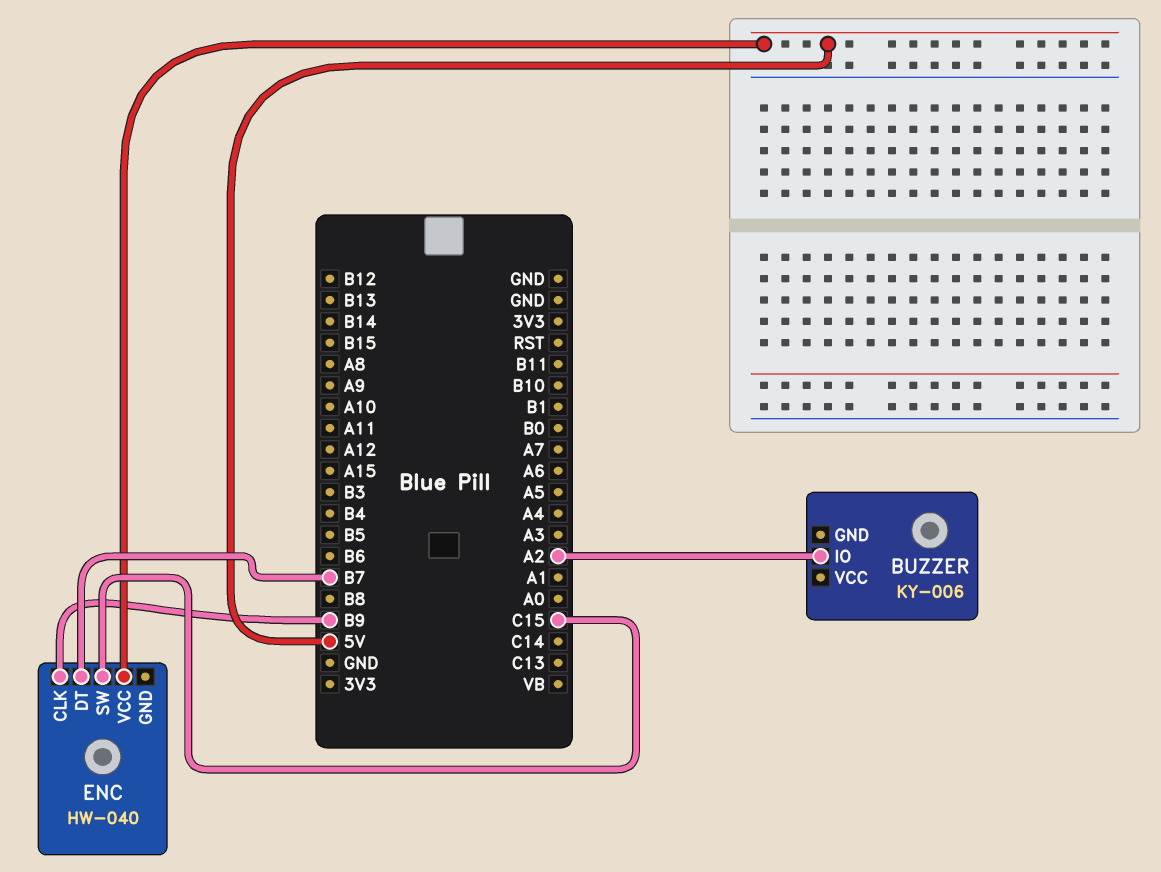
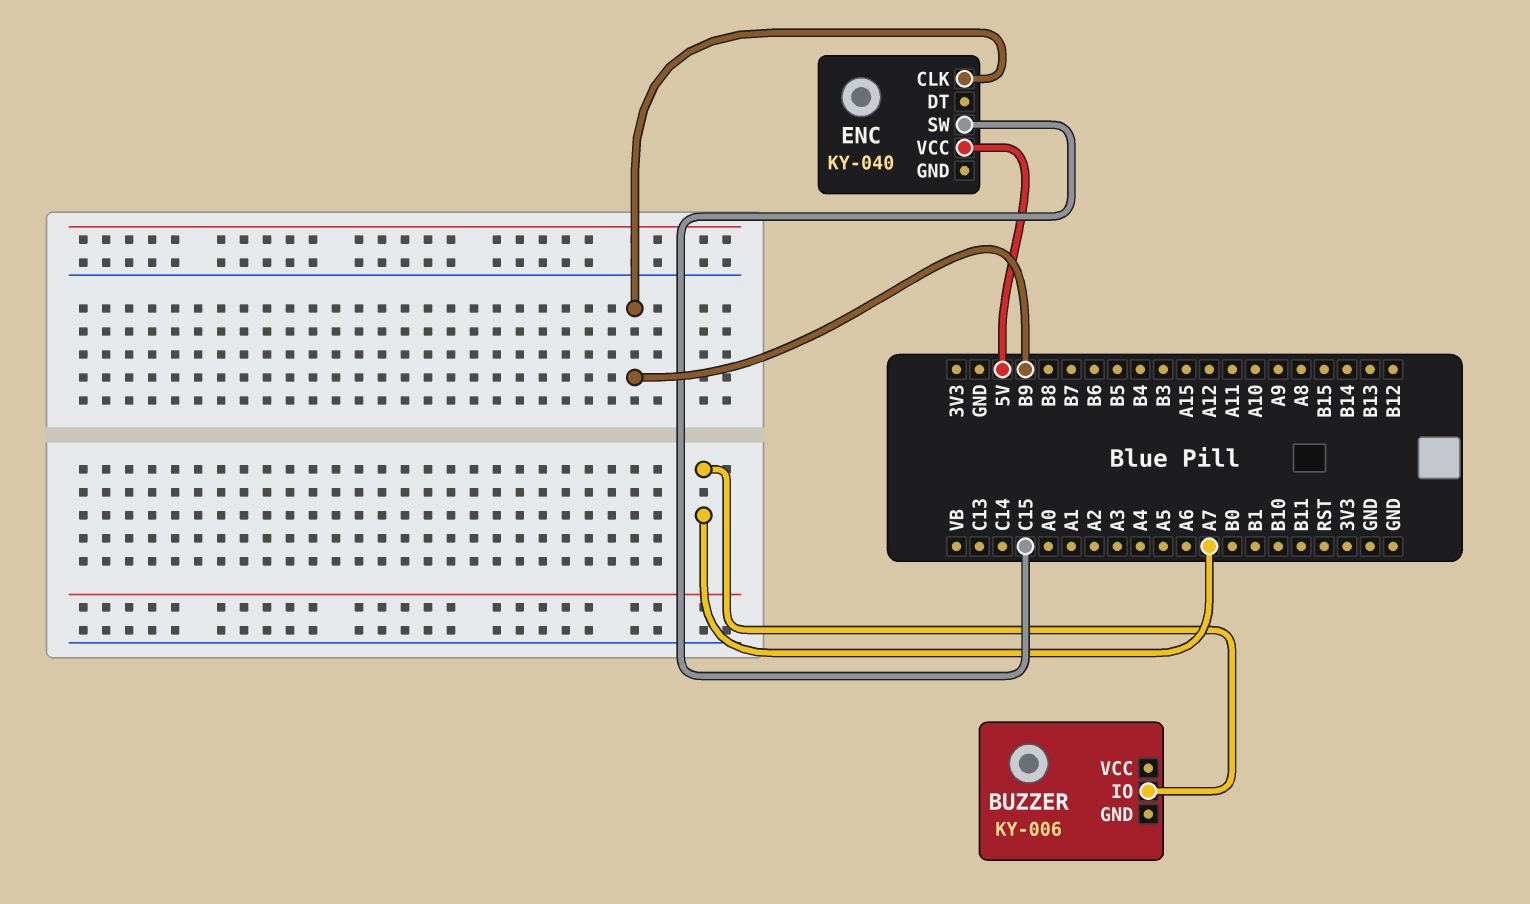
BUZZER pin IO: A2 -> A7
ENC: HW-040 -> KY-040
ENC pin DT: B7 -> none

